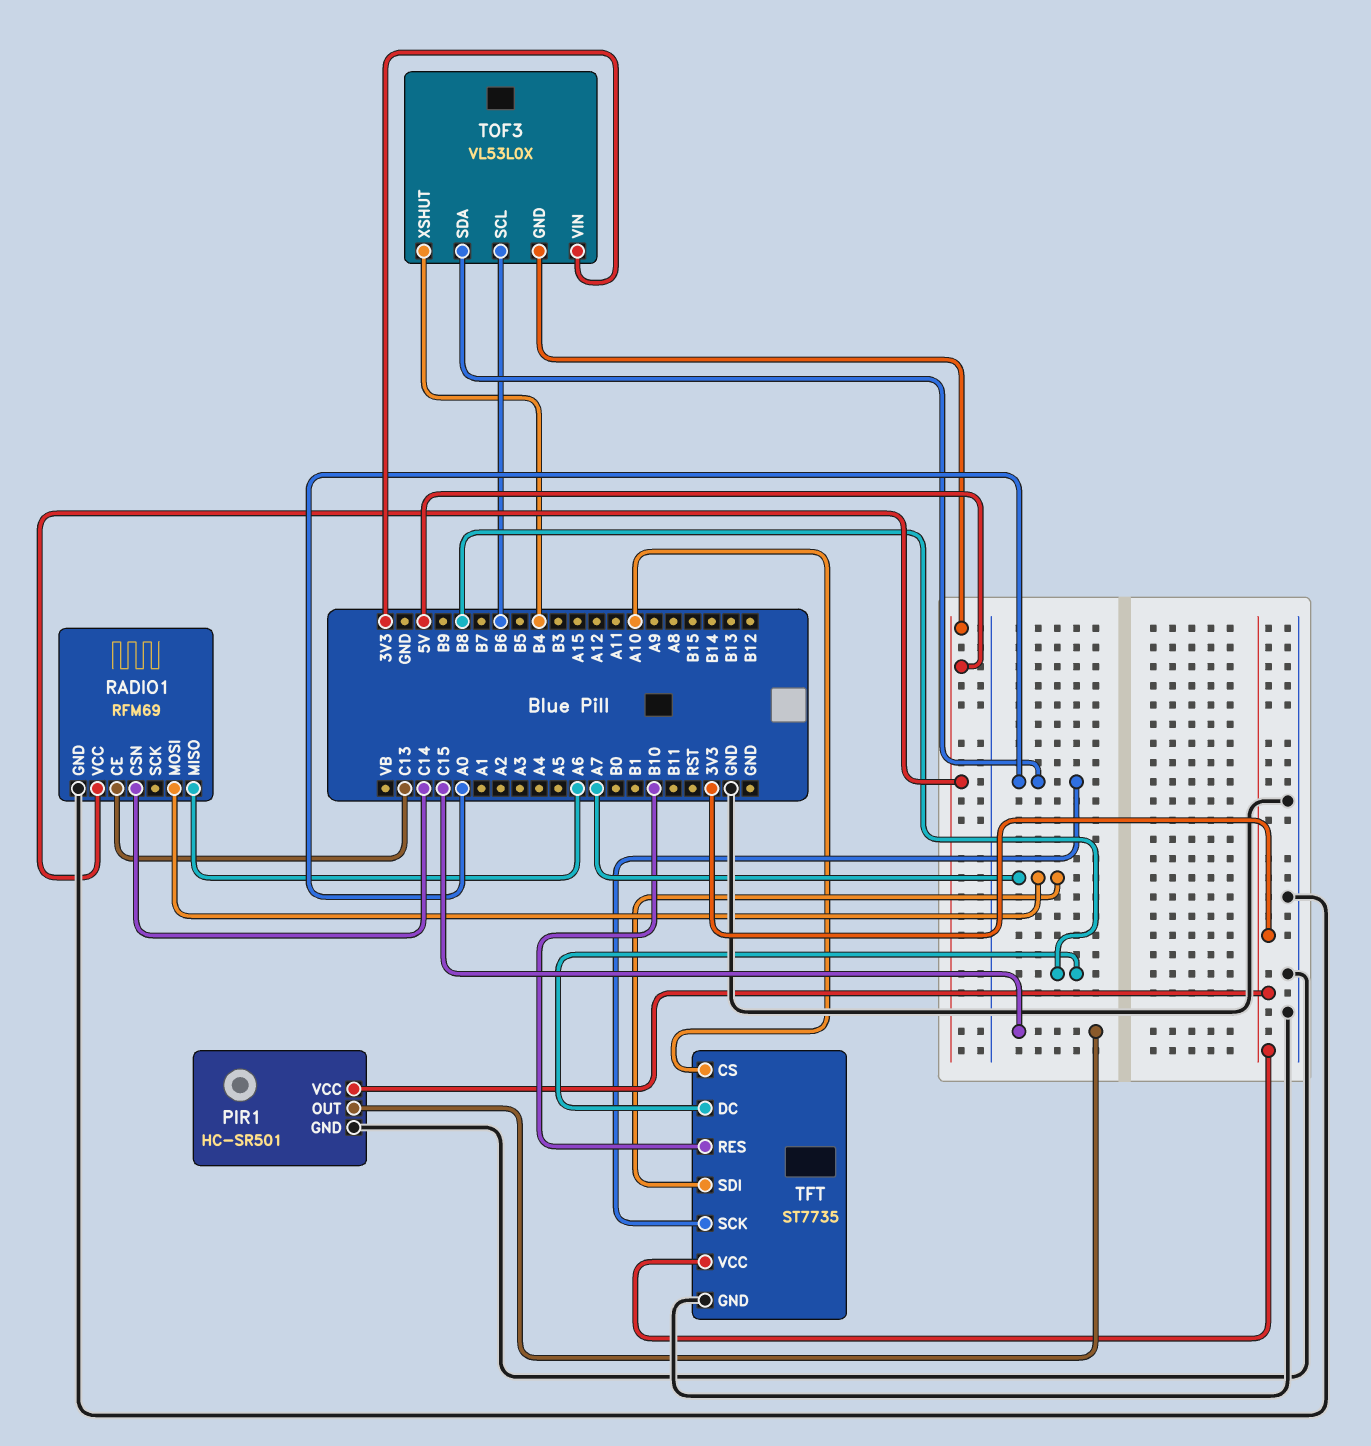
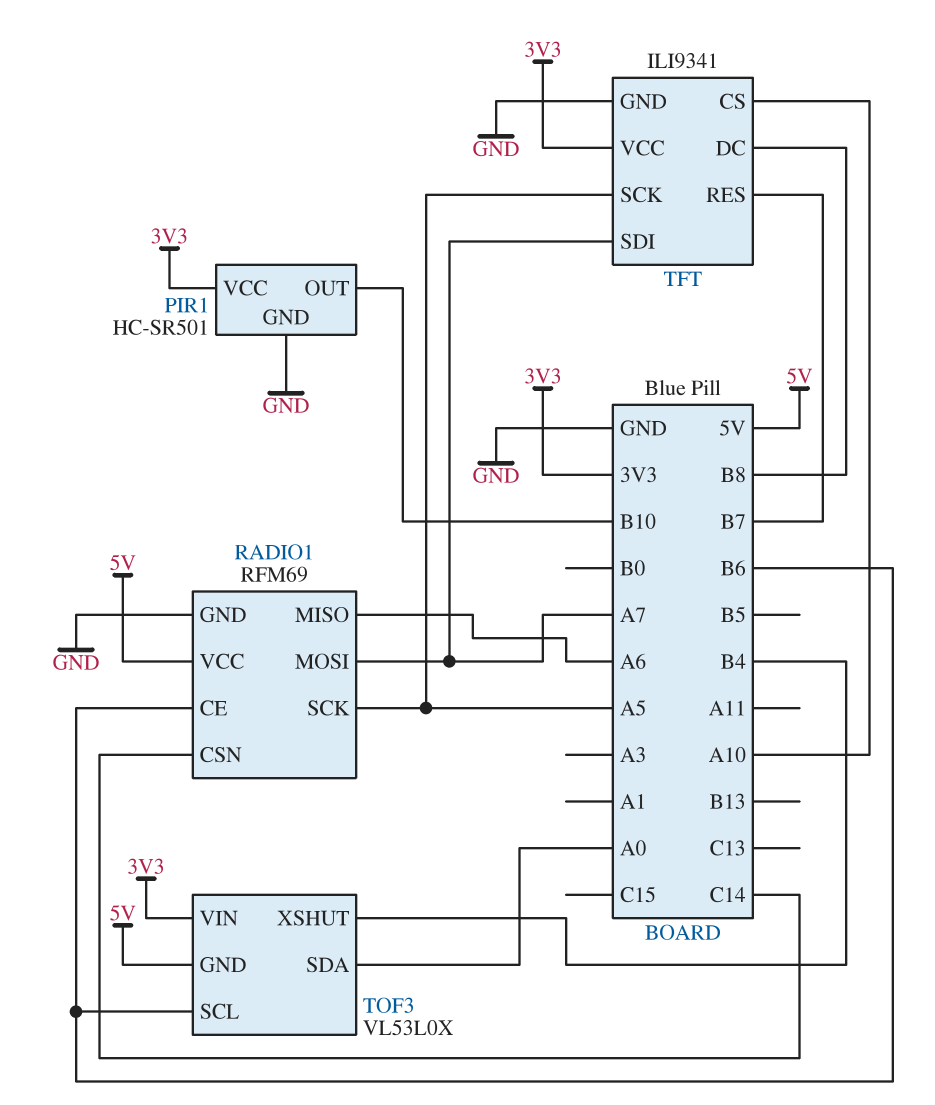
PIR1 pin OUT: C15 -> B10
RADIO1 pin CE: C13 -> B6
RADIO1 pin SCK: none -> A5
TFT: ST7735 -> ILI9341
TFT pin RES: B10 -> B7
TFT pin SCK: A0 -> A5

